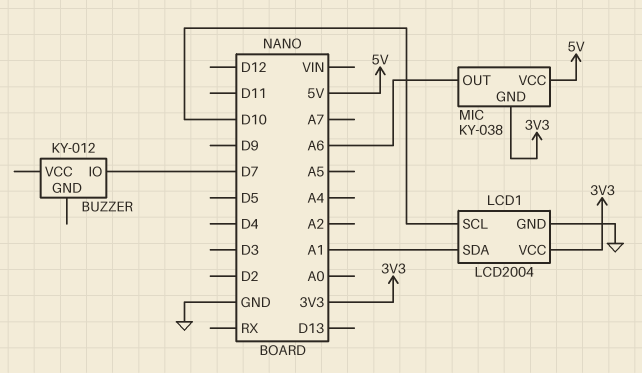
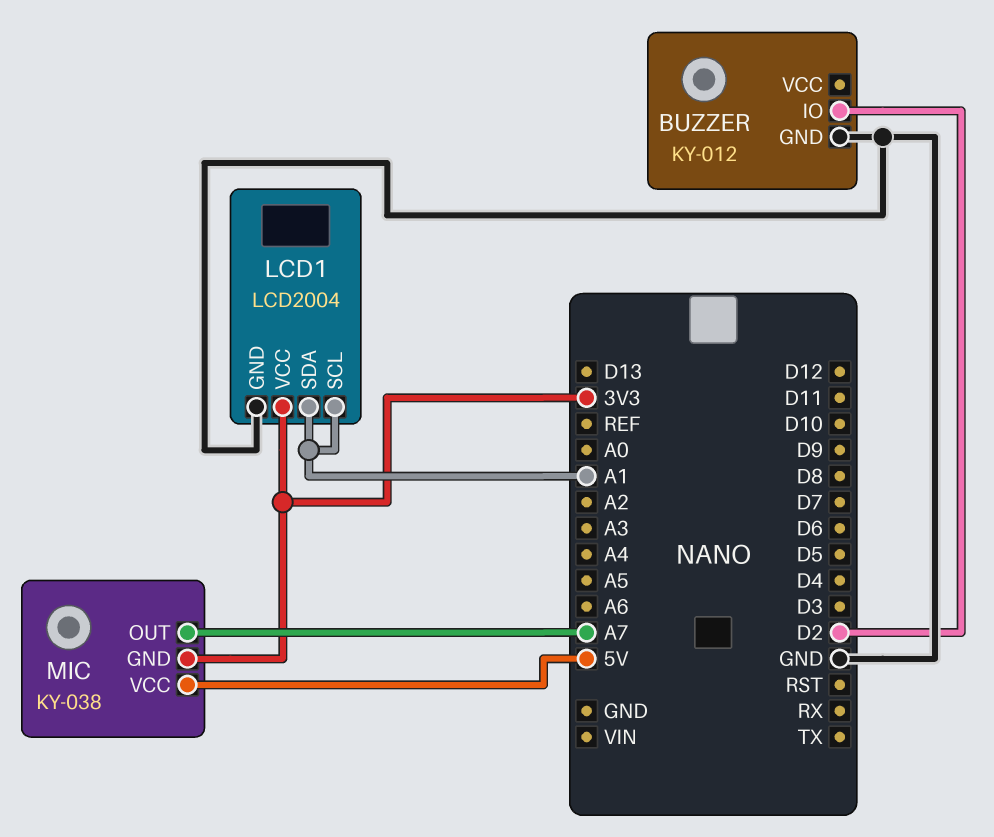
BUZZER pin GND: none -> GND
BUZZER pin IO: D7 -> D2
LCD1 pin SCL: D10 -> A1
MIC pin OUT: A6 -> A7

